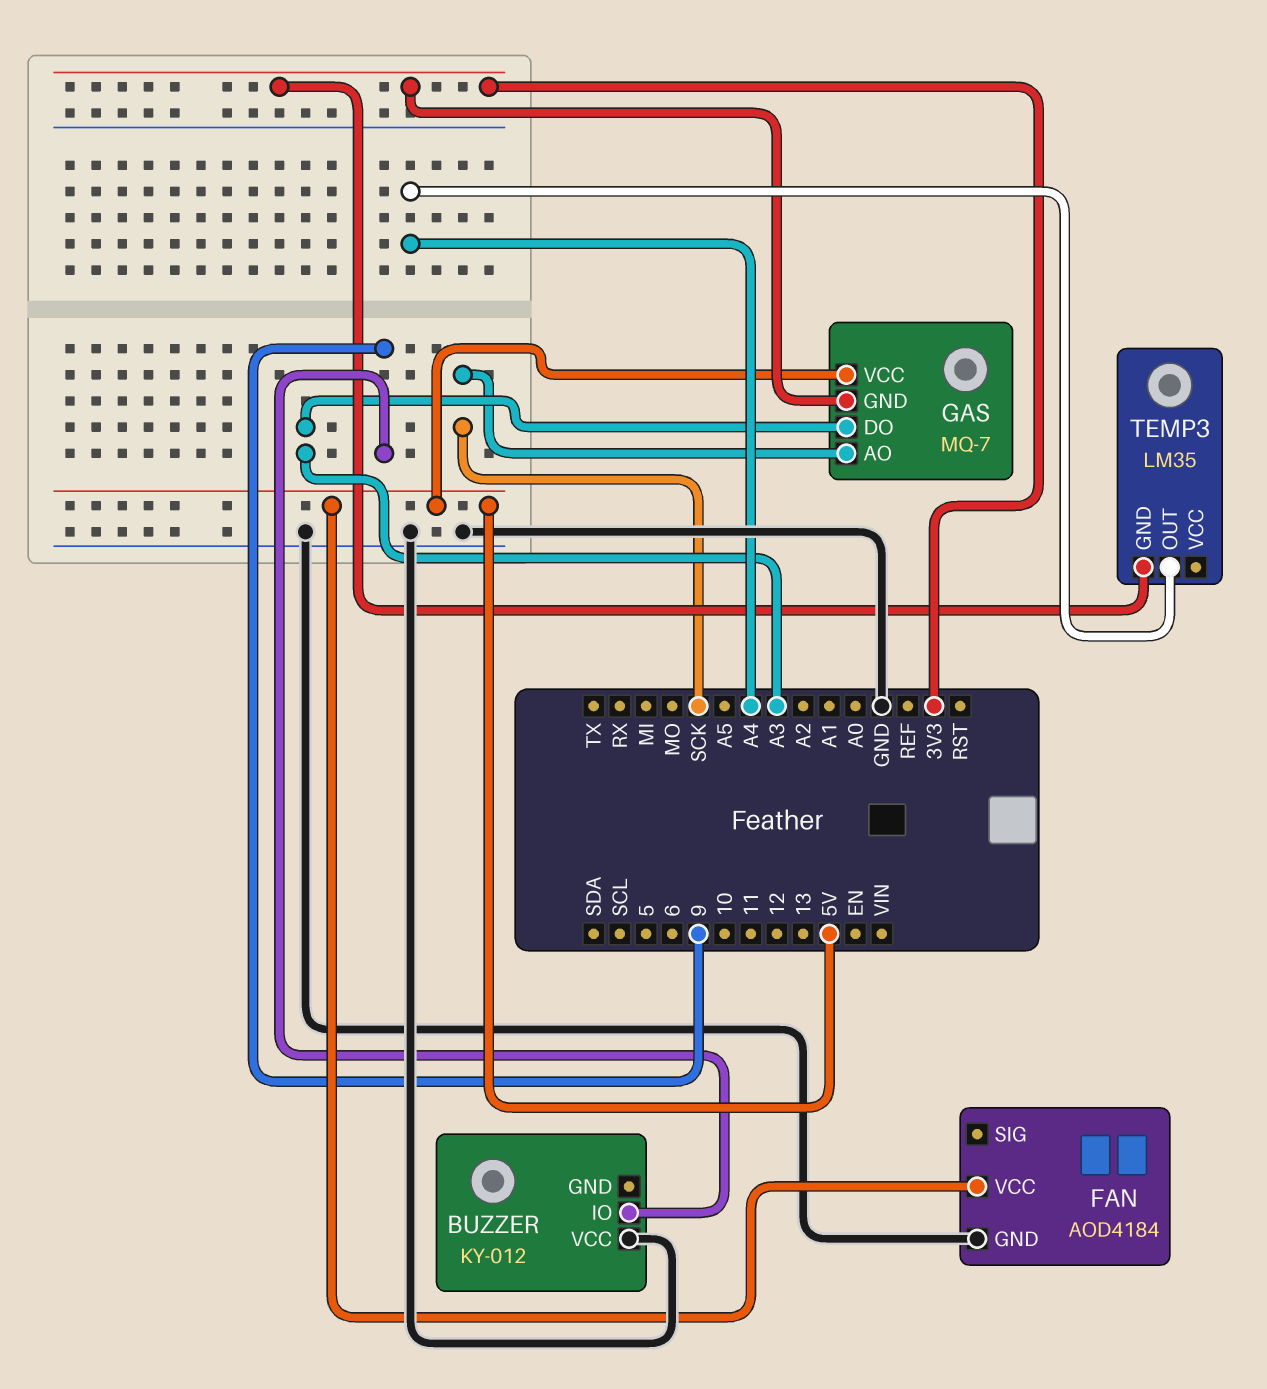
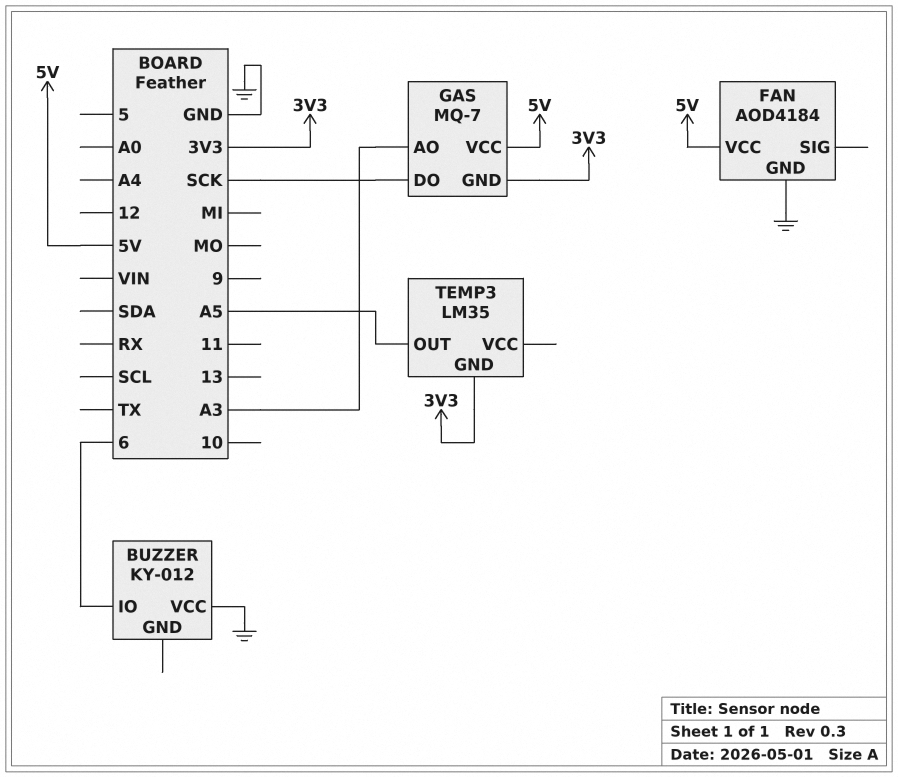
BUZZER pin IO: 9 -> 6
GAS pin AO: SCK -> A3
GAS pin DO: A3 -> SCK
TEMP3 pin OUT: A4 -> A5

